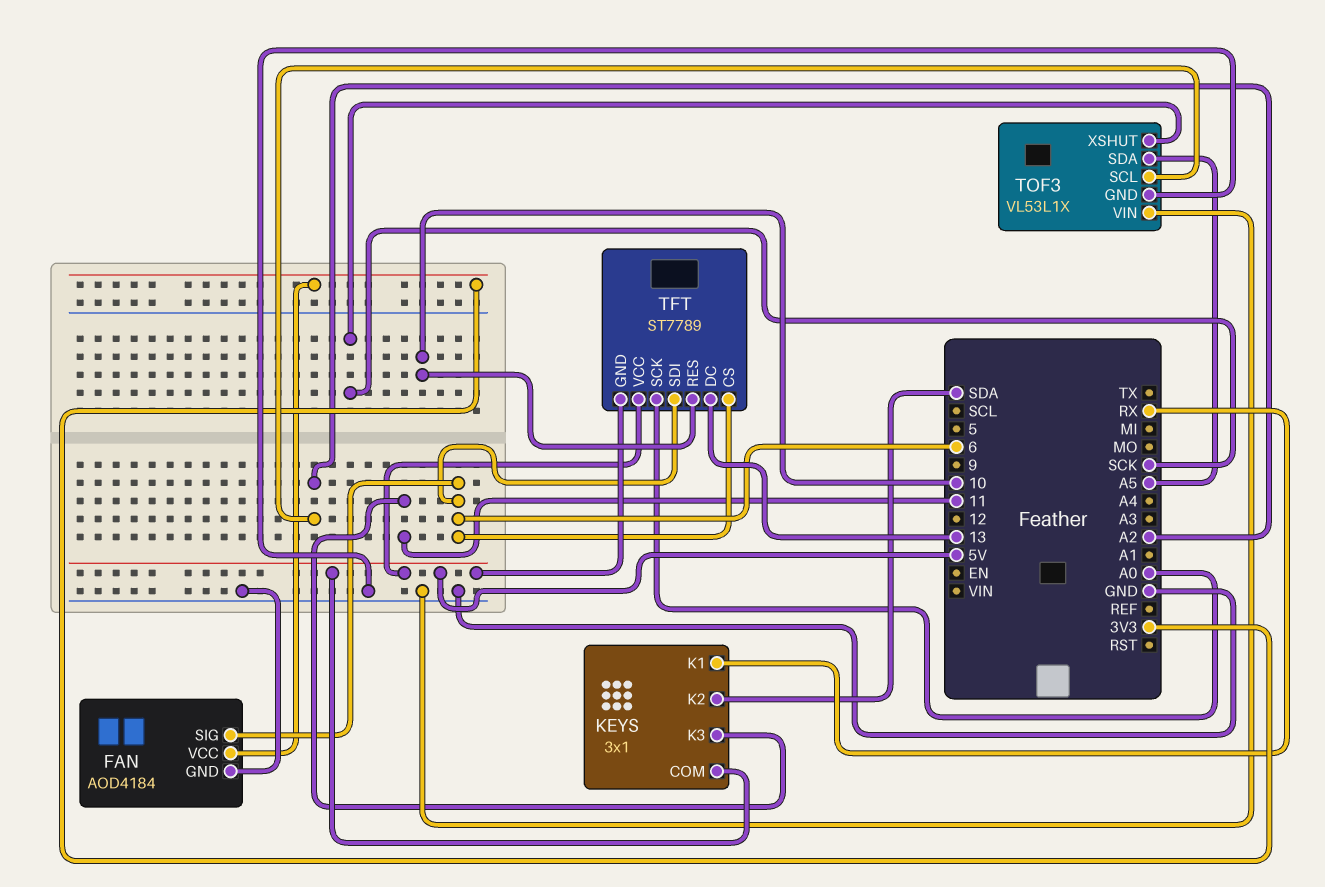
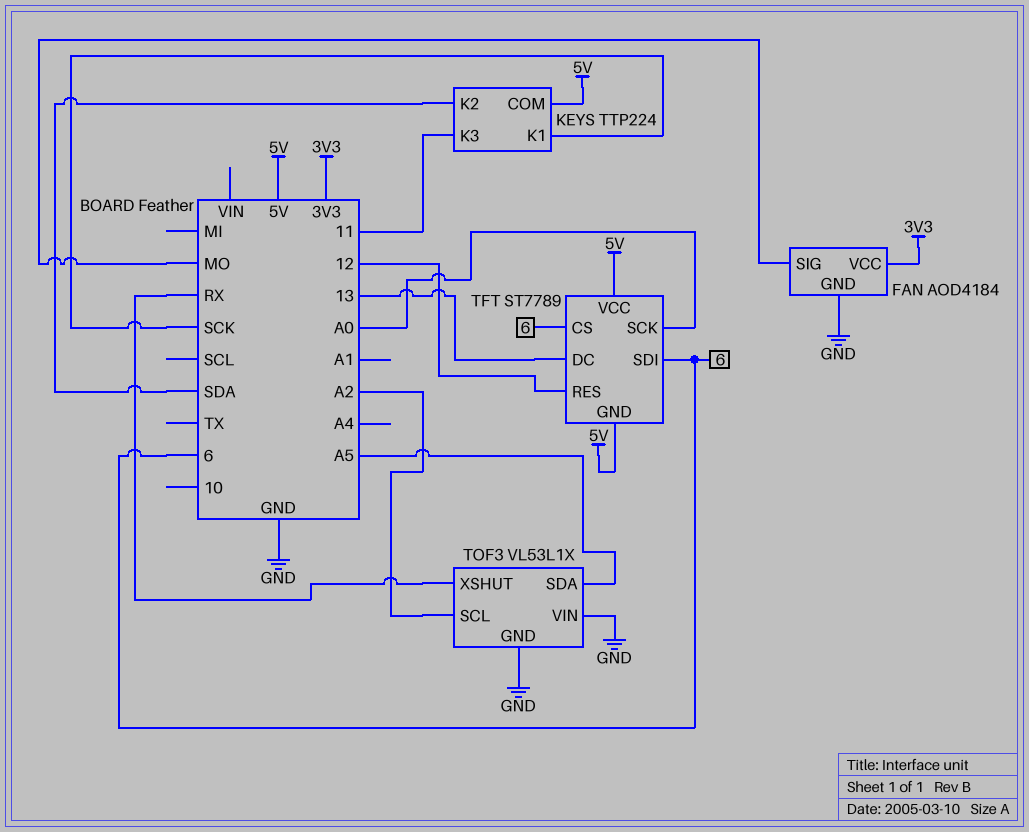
FAN pin SIG: 6 -> MO
KEYS: 3x1 -> TTP224
KEYS pin K1: RX -> SCK
TFT pin RES: 10 -> 12
TOF3 pin XSHUT: SCK -> RX

